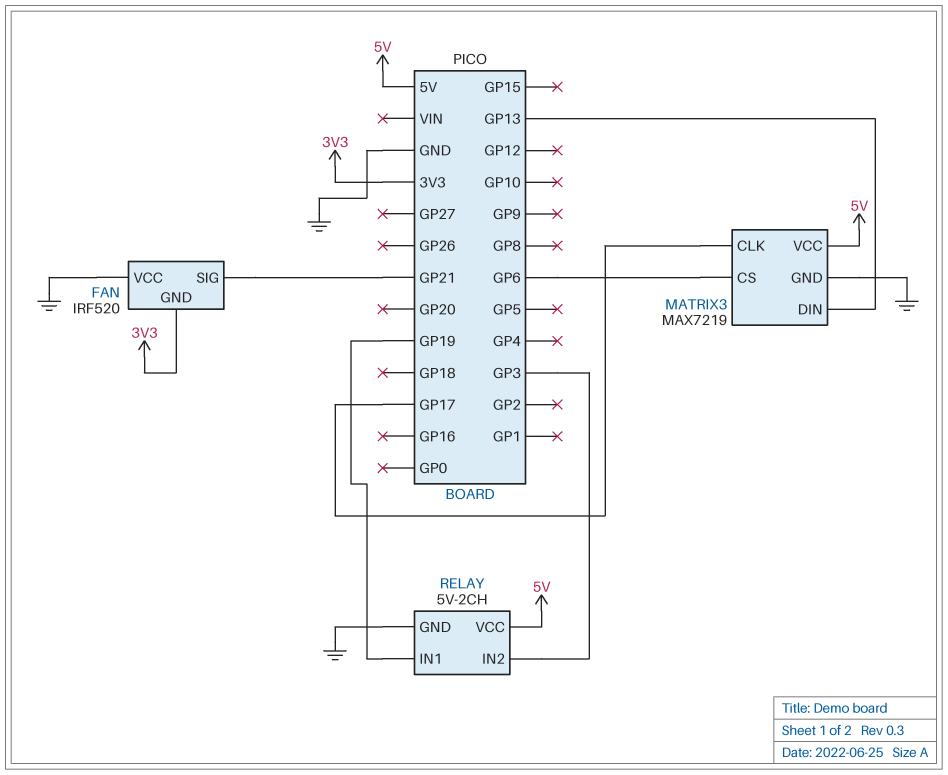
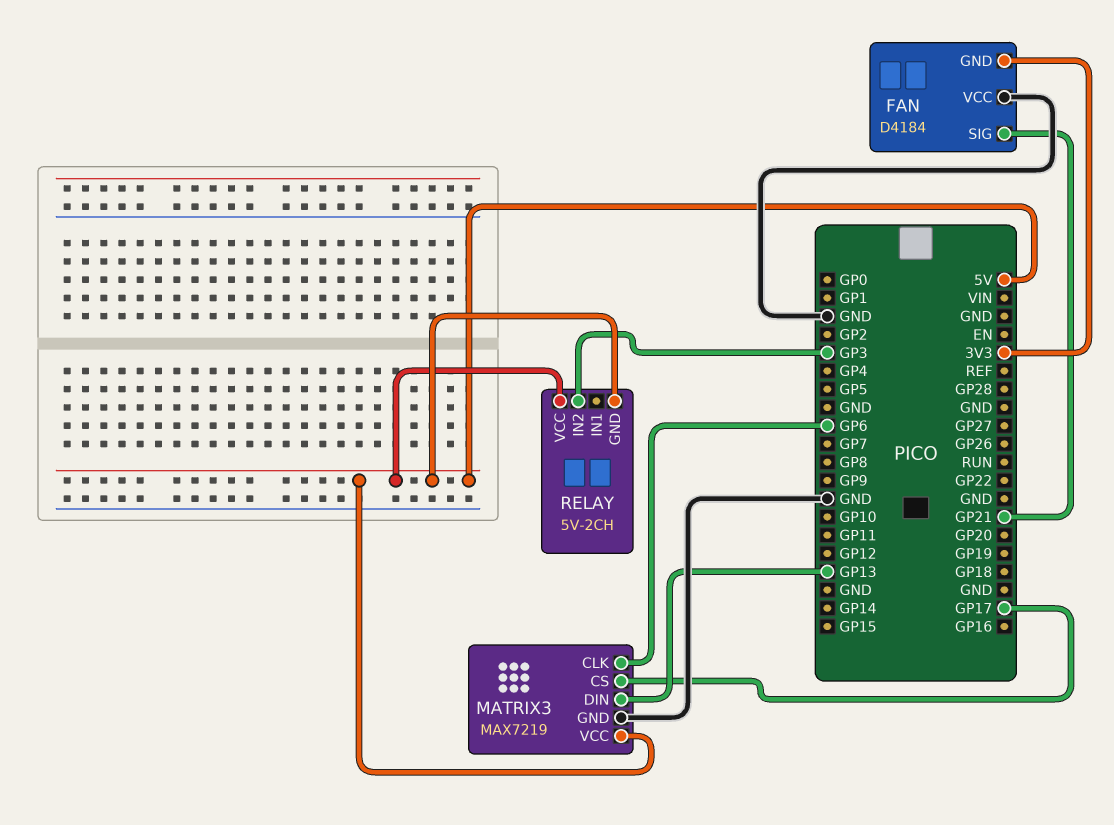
FAN: IRF520 -> D4184
MATRIX3 pin CLK: GP17 -> GP6
MATRIX3 pin CS: GP6 -> GP17
RELAY pin GND: GND -> 5V
RELAY pin IN1: GP19 -> none

